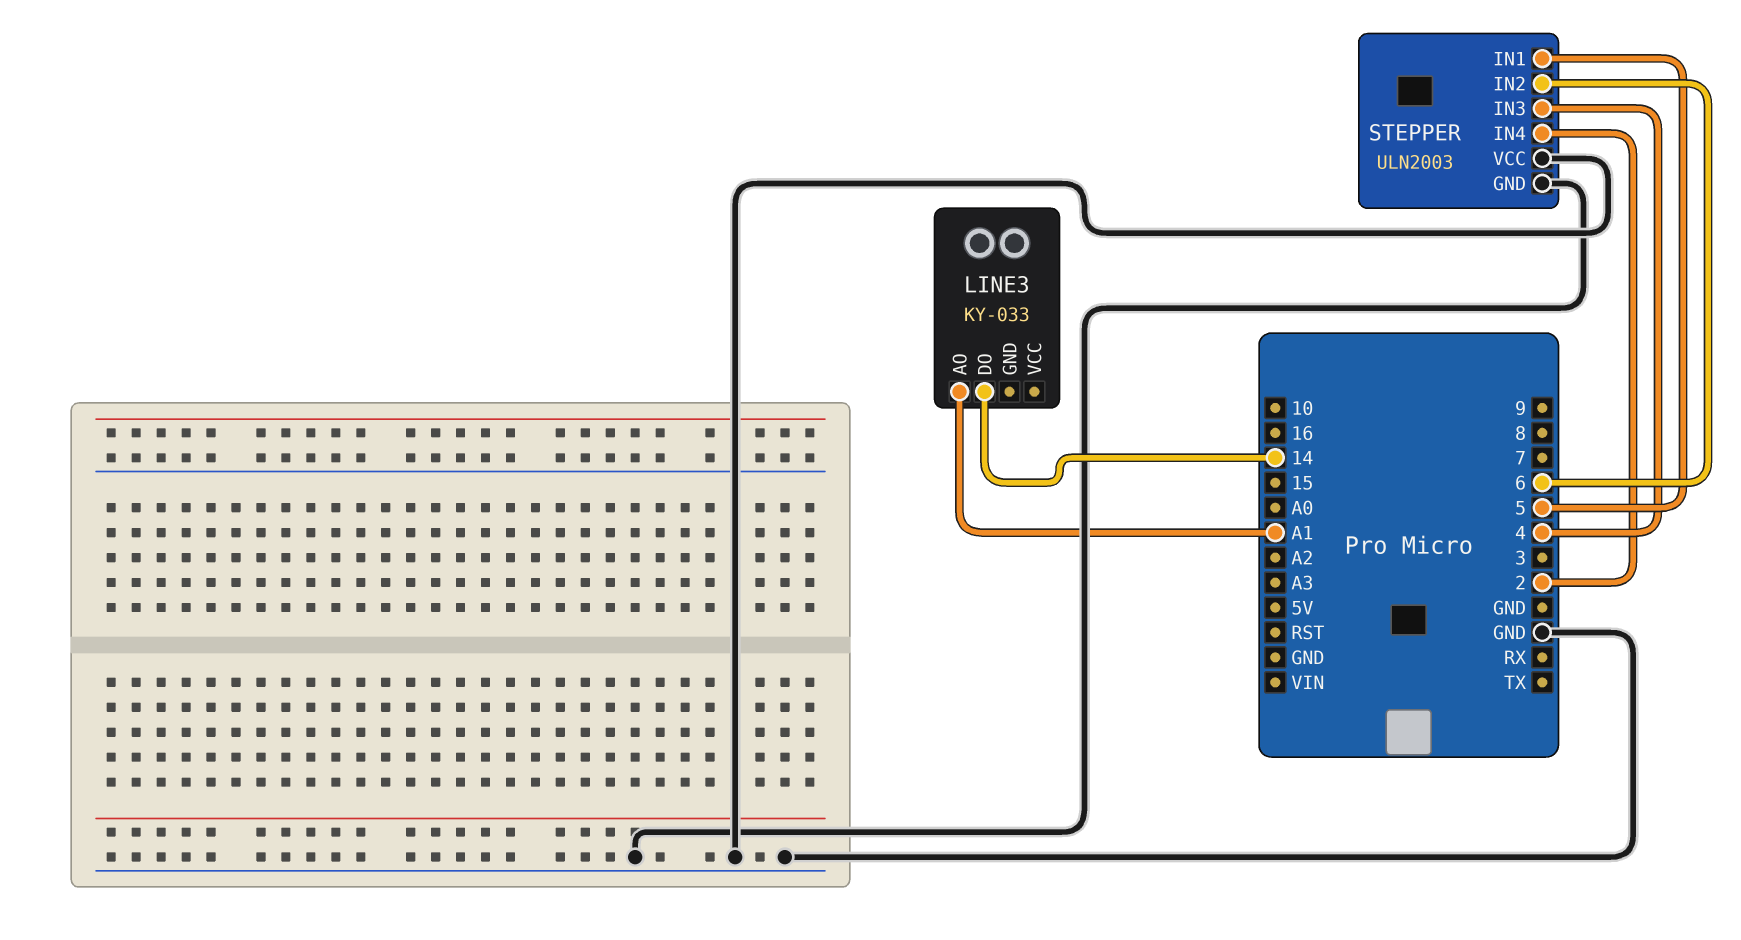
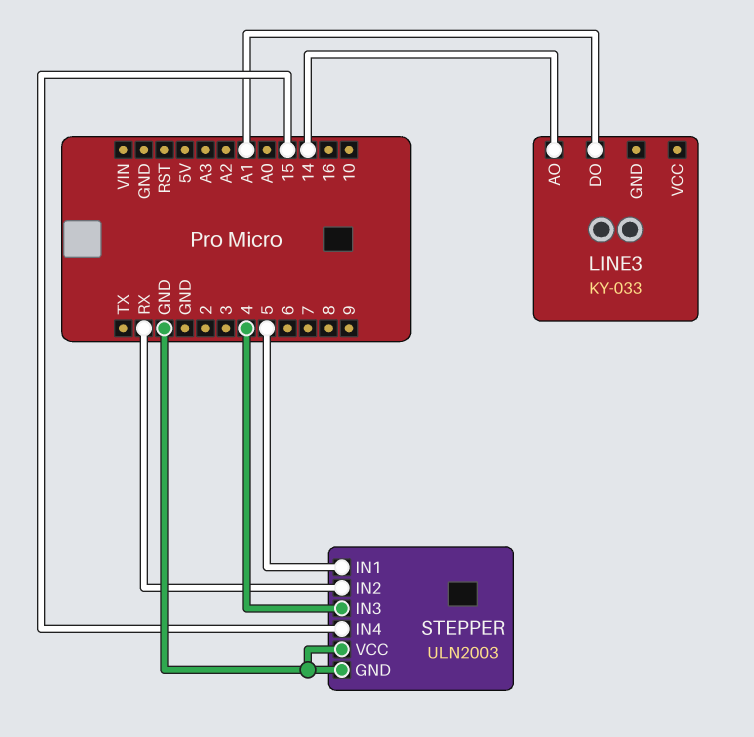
LINE3 pin AO: A1 -> 14
LINE3 pin DO: 14 -> A1
STEPPER pin IN2: 6 -> RX
STEPPER pin IN4: 2 -> 15

